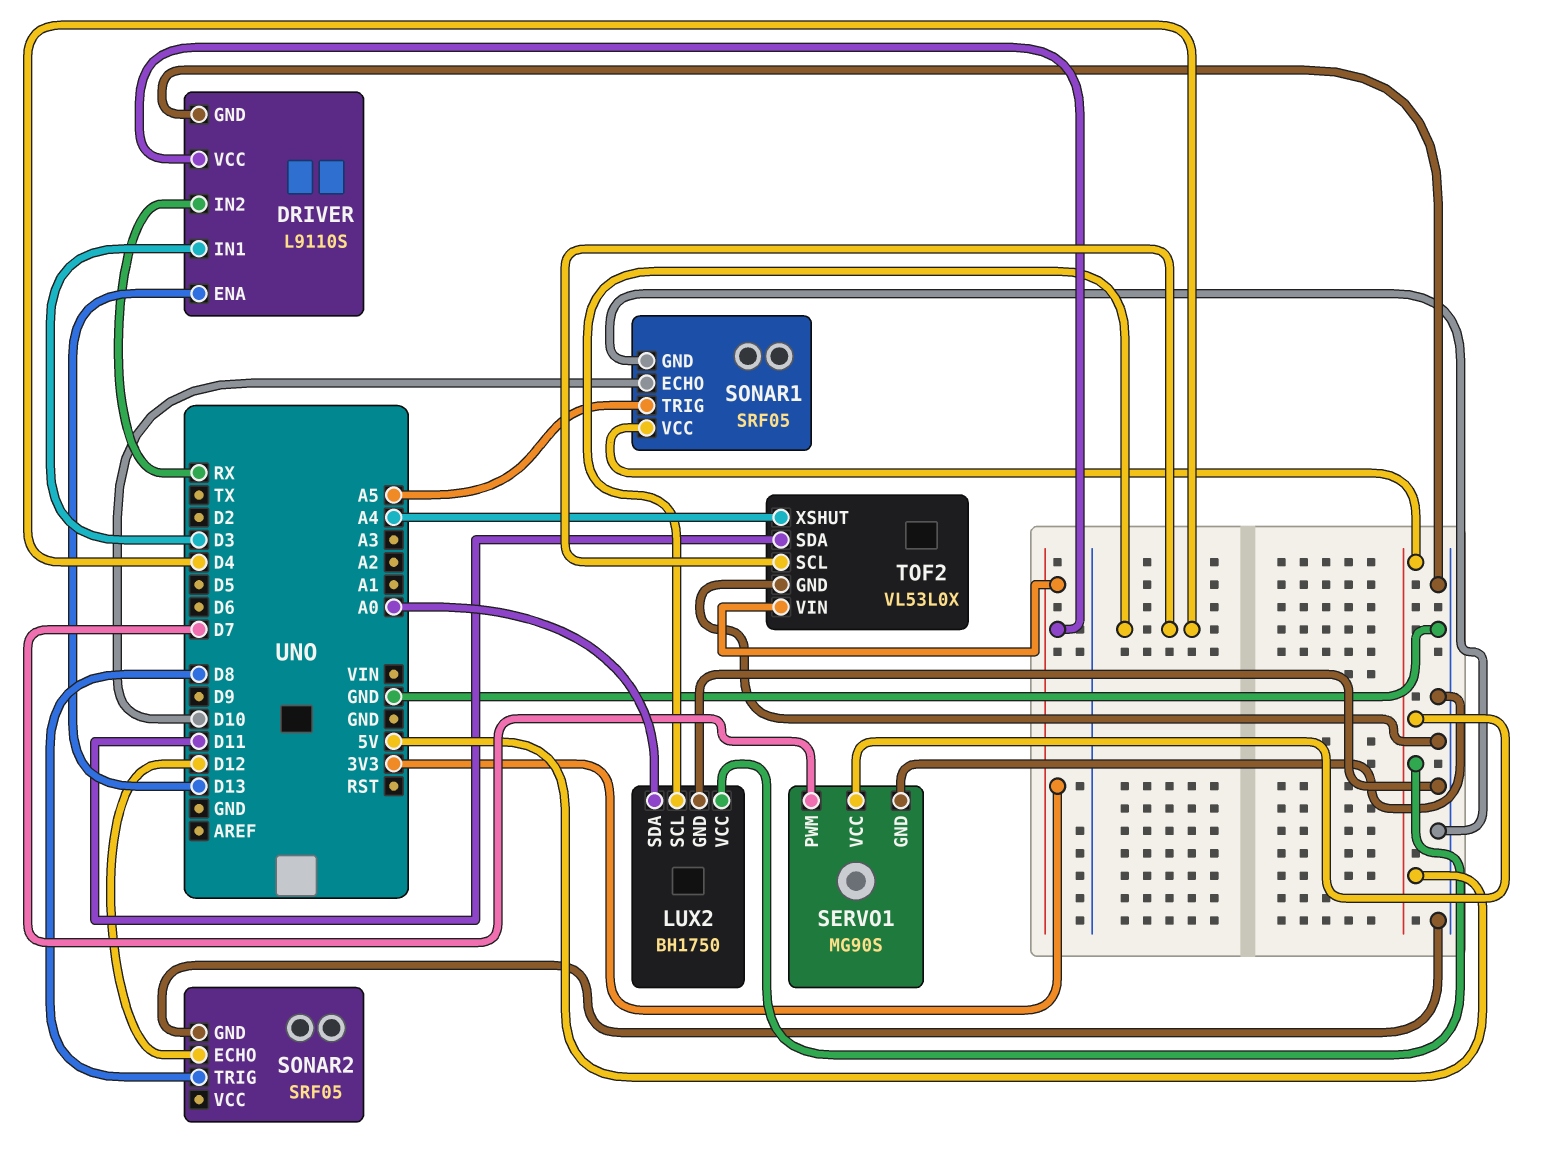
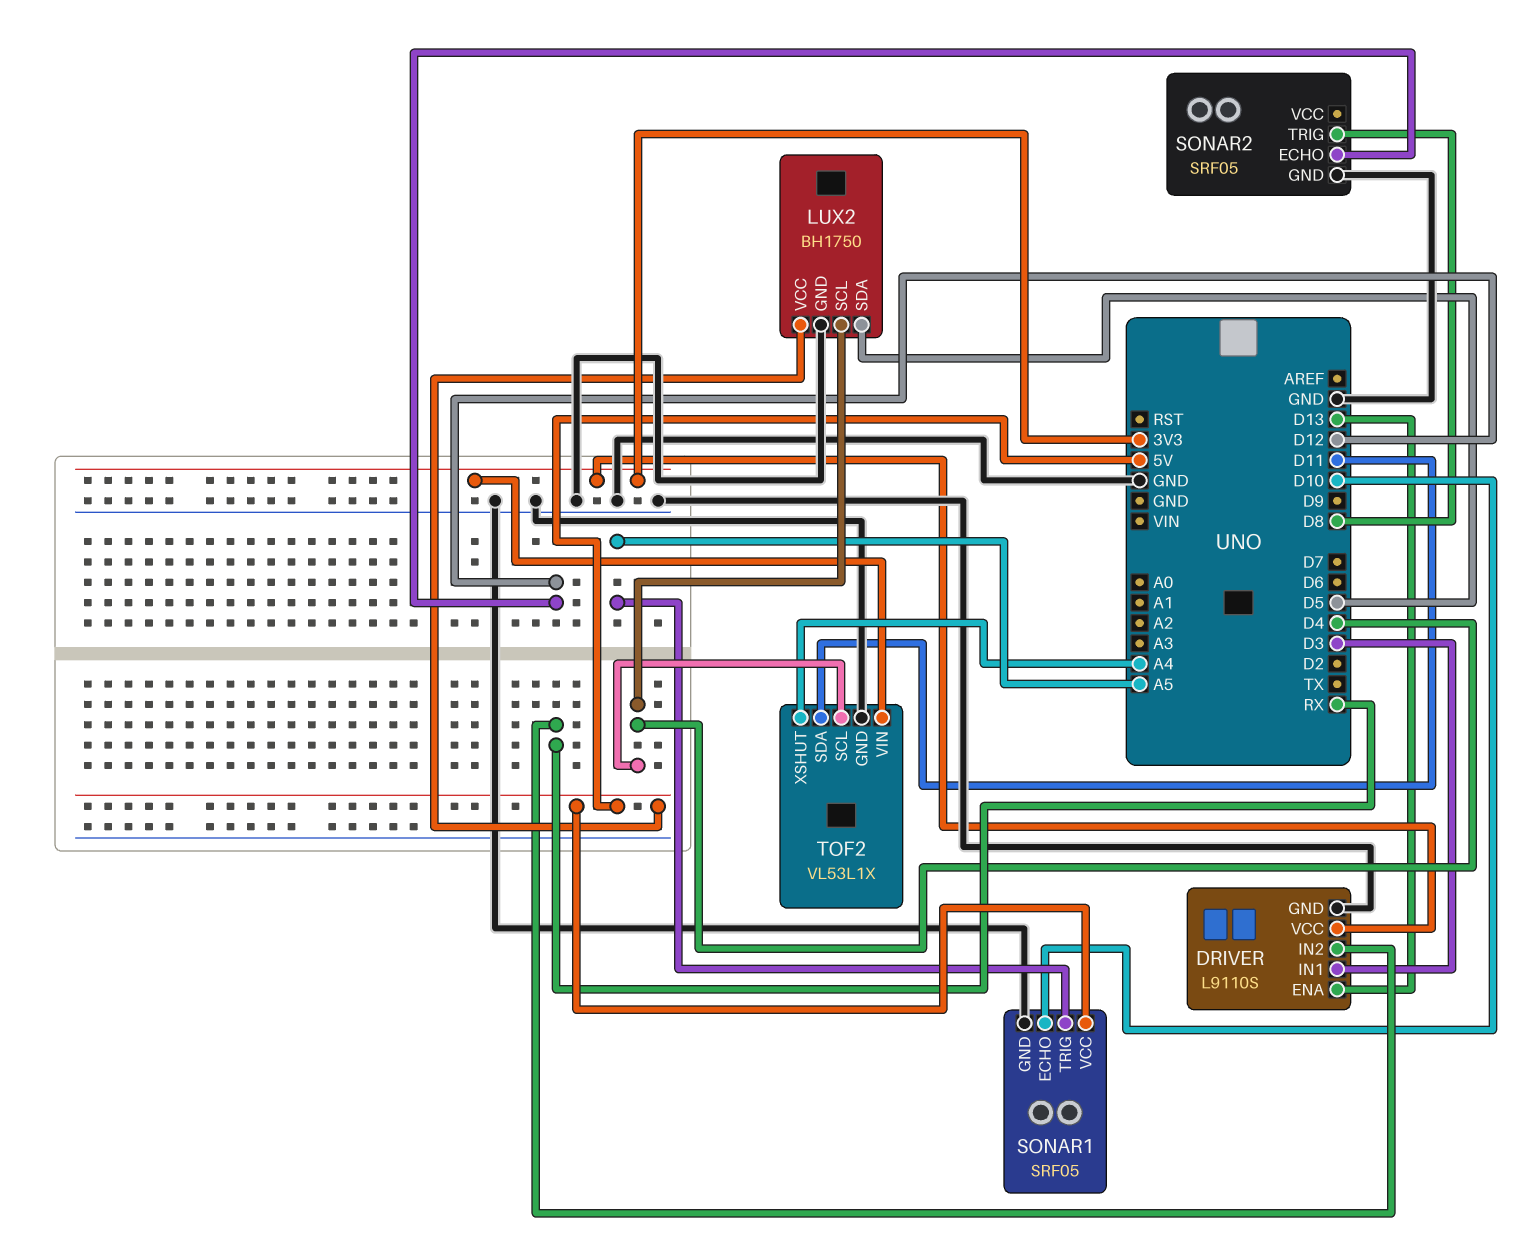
LUX2 pin SDA: A0 -> D5
SERVO1: MG90S -> none
SERVO1 pin GND: GND -> none
SERVO1 pin PWM: D7 -> none
SERVO1 pin VCC: 5V -> none
TOF2: VL53L0X -> VL53L1X

